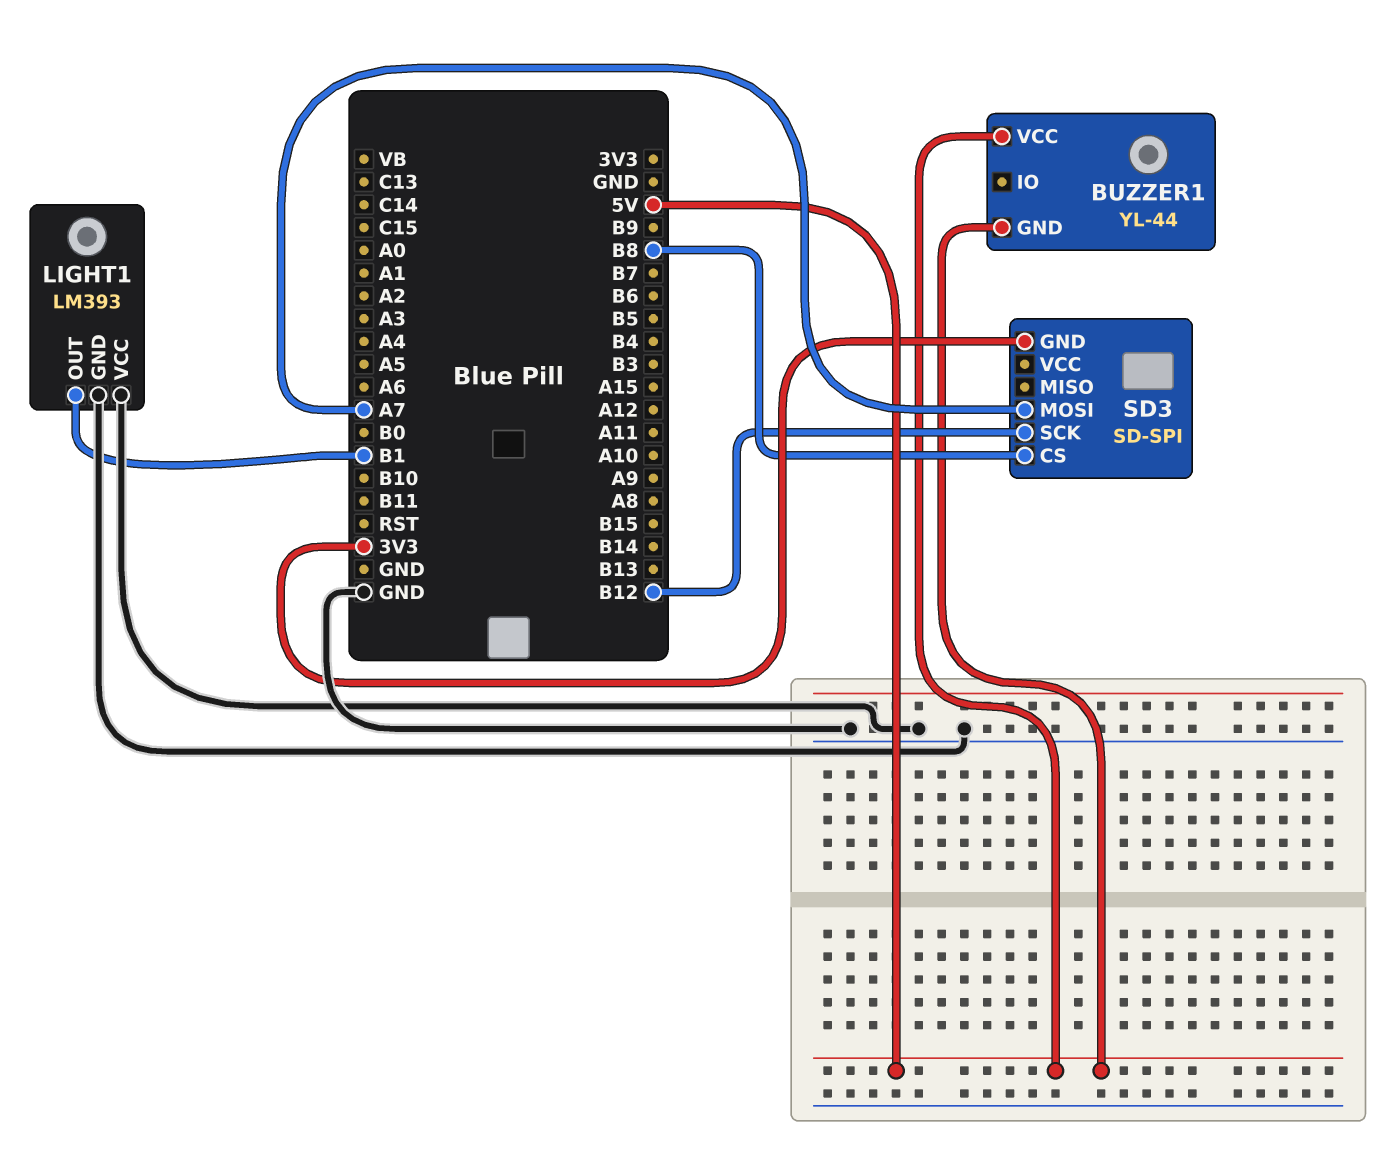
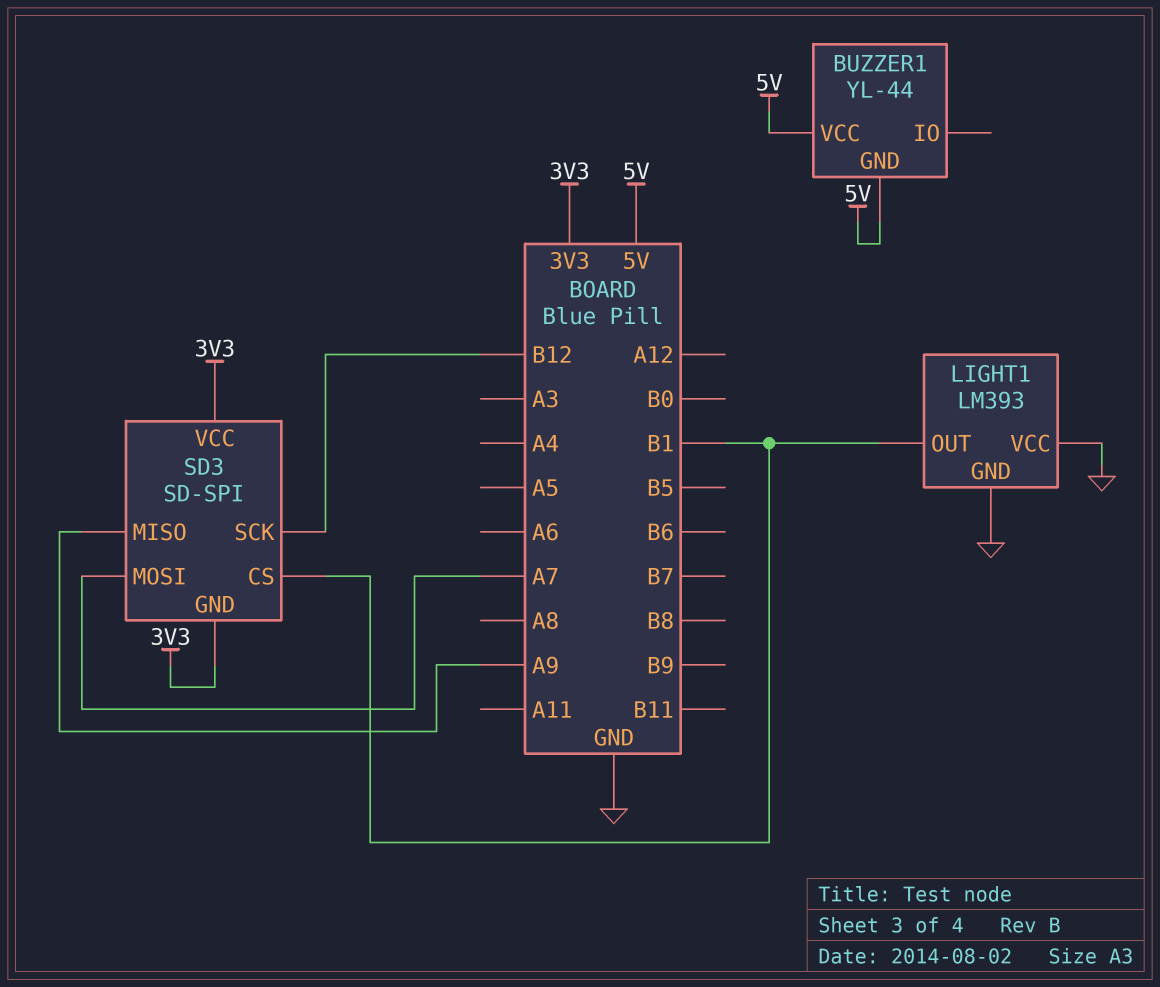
SD3 pin CS: B8 -> B1
SD3 pin MISO: none -> A9
SD3 pin VCC: none -> 3V3

